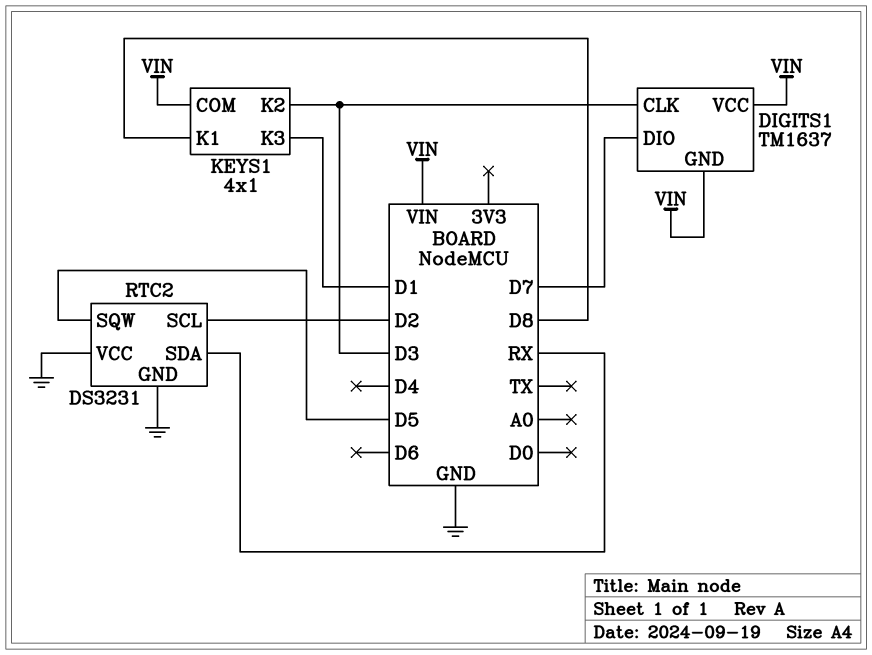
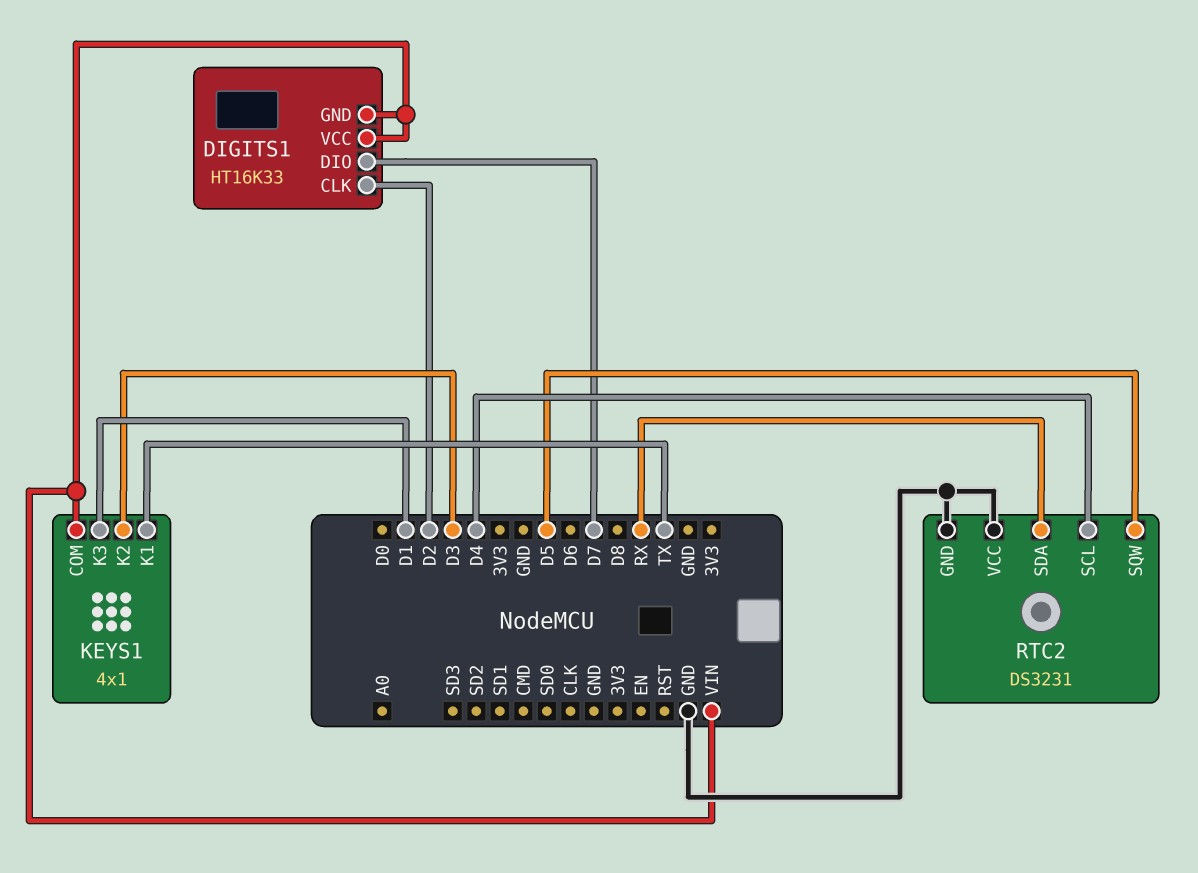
DIGITS1: TM1637 -> HT16K33
DIGITS1 pin CLK: D3 -> D2
KEYS1 pin K1: D8 -> TX
RTC2 pin SCL: D2 -> D4

